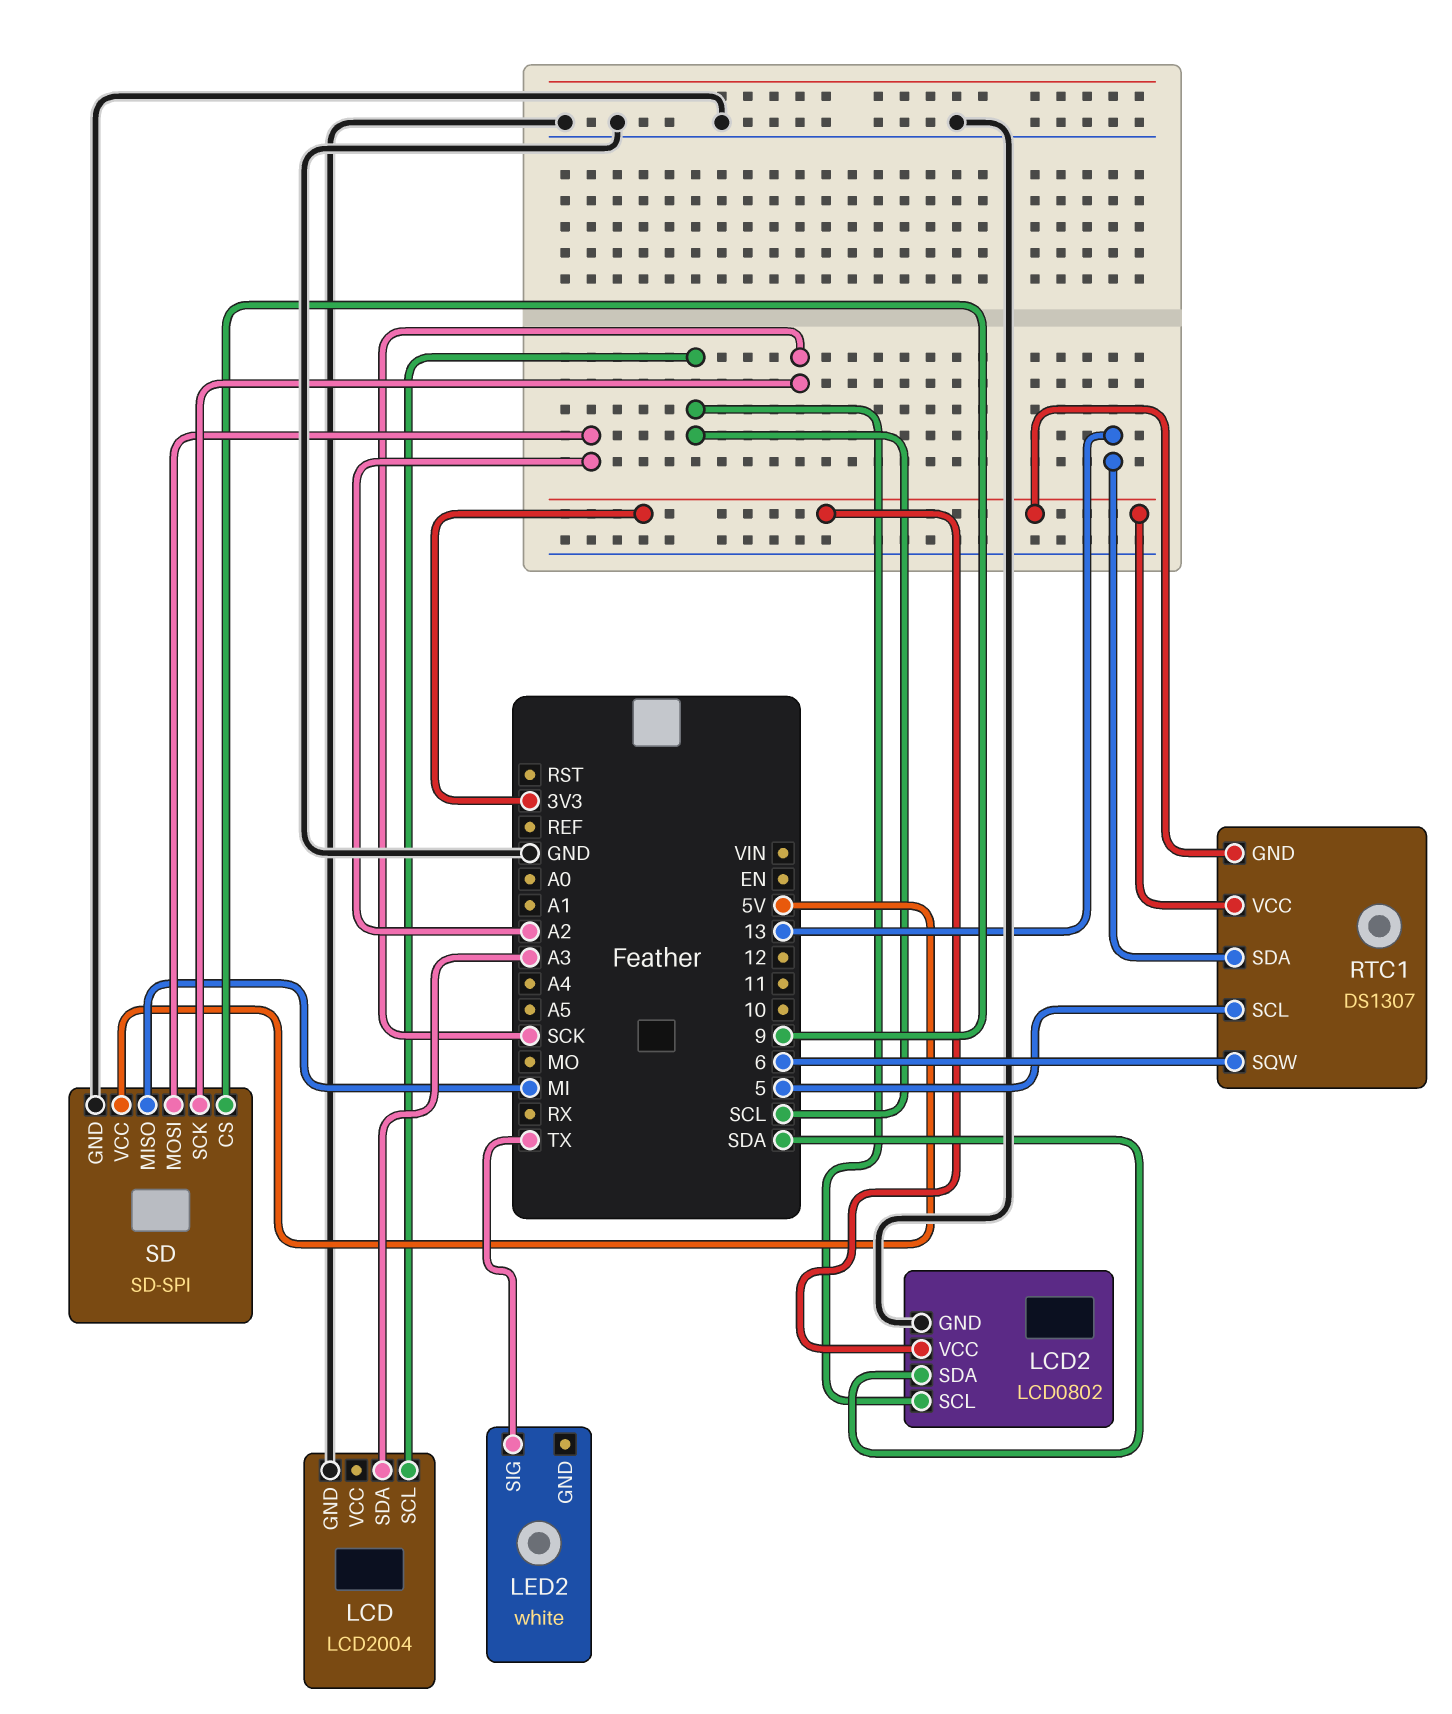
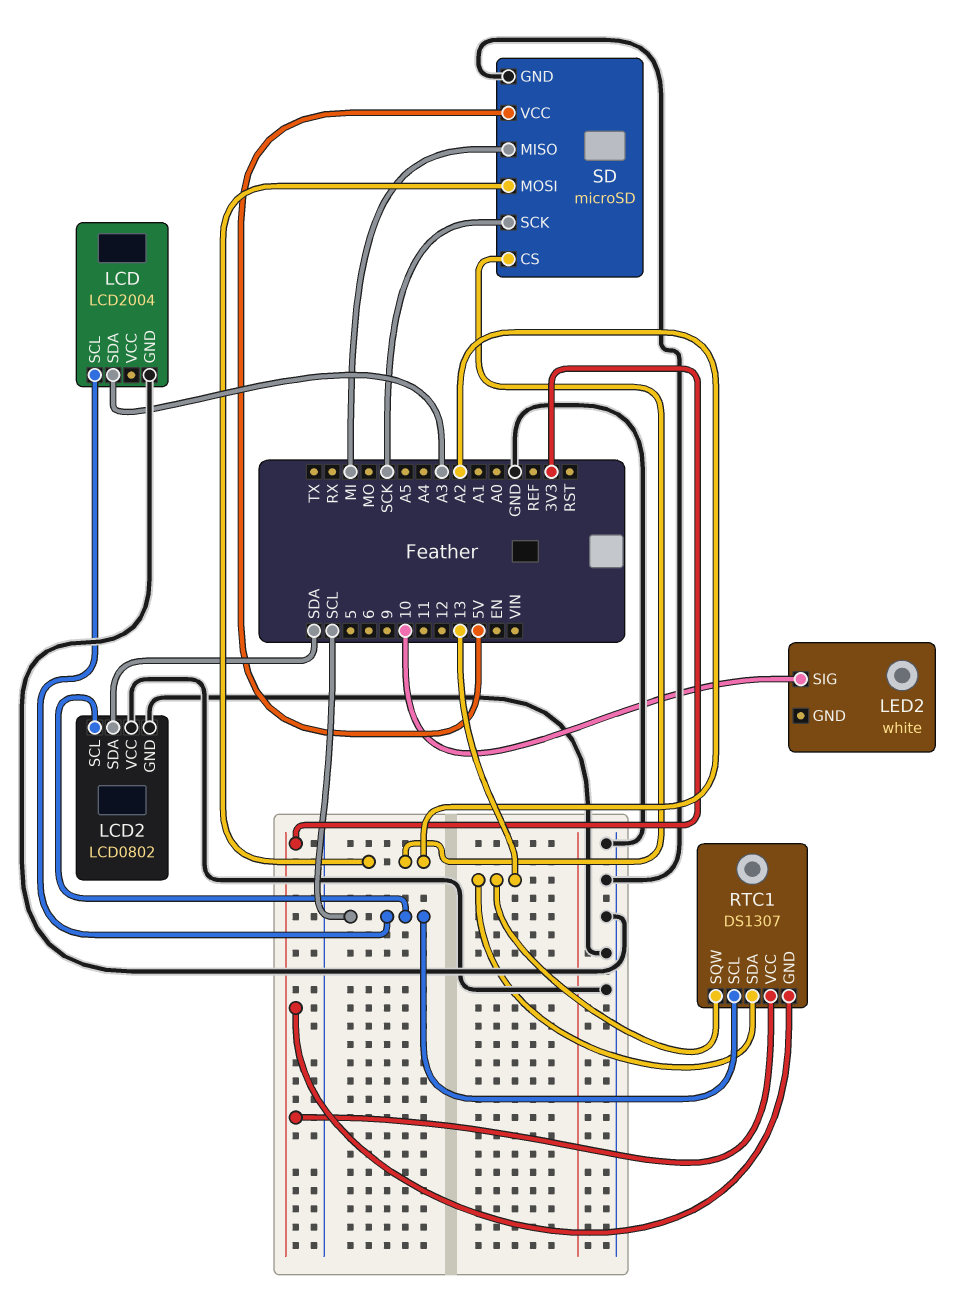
LCD2 pin VCC: 3V3 -> GND
LED2 pin SIG: TX -> 10
RTC1 pin SCL: 5 -> SCL
RTC1 pin SQW: 6 -> 13
SD: SD-SPI -> microSD
SD pin CS: 9 -> A2

